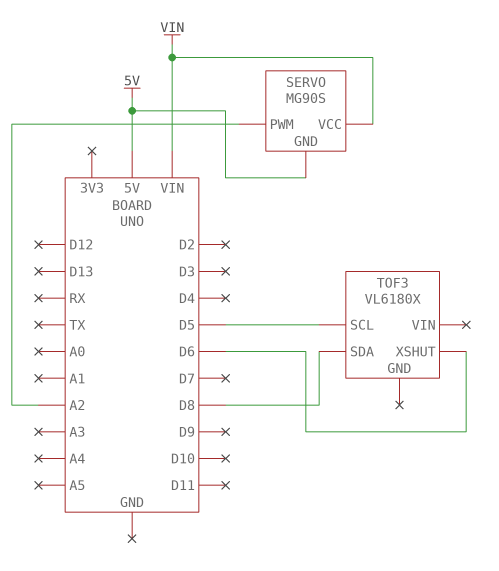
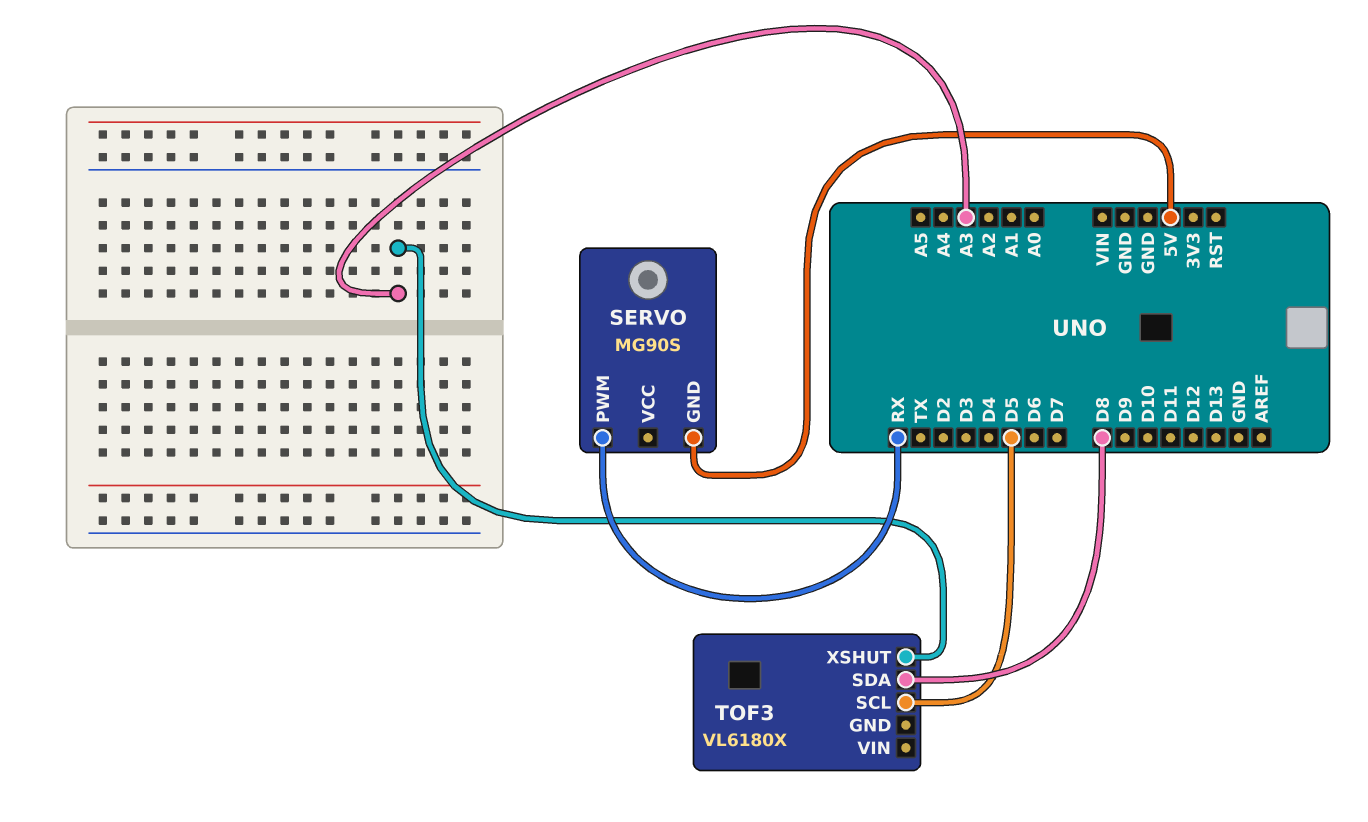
SERVO pin PWM: A2 -> RX
SERVO pin VCC: VIN -> none
TOF3 pin XSHUT: D6 -> A3

